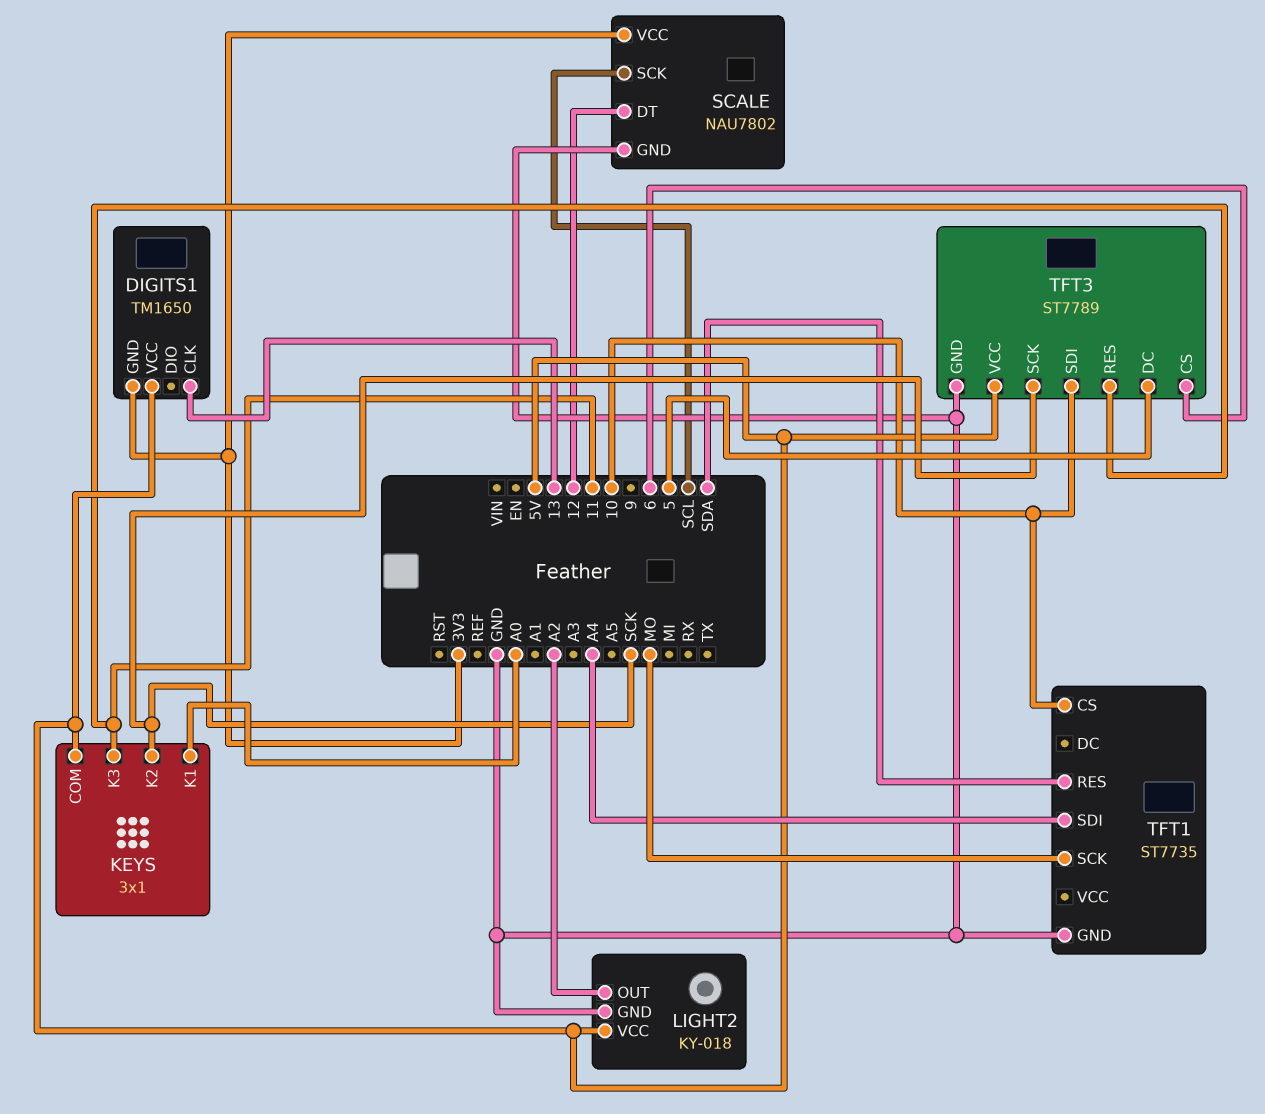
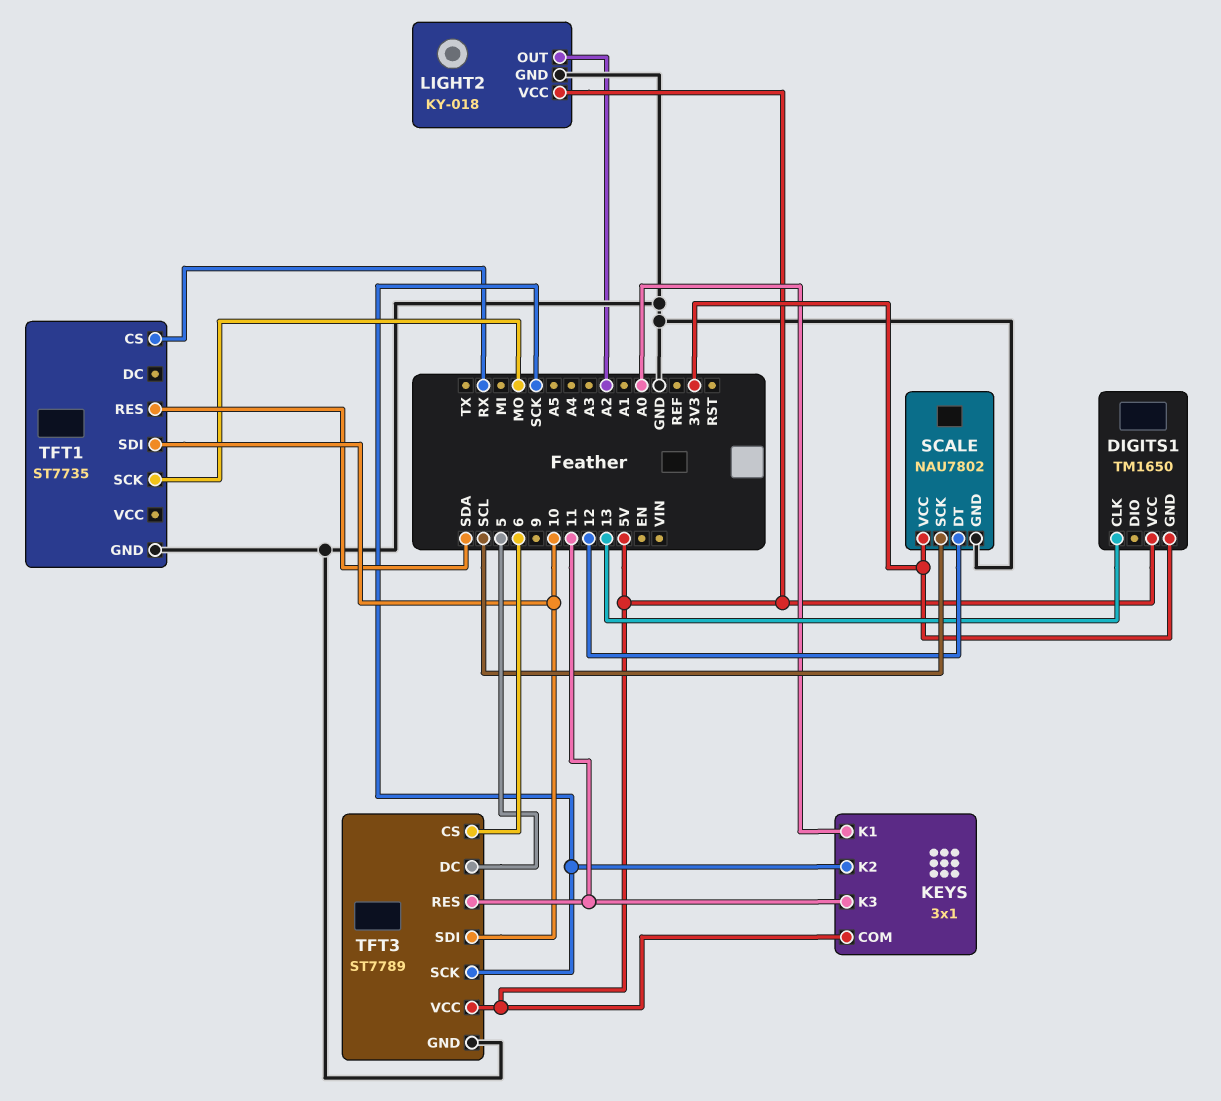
TFT1 pin CS: 10 -> RX
TFT1 pin SDI: A4 -> 10

